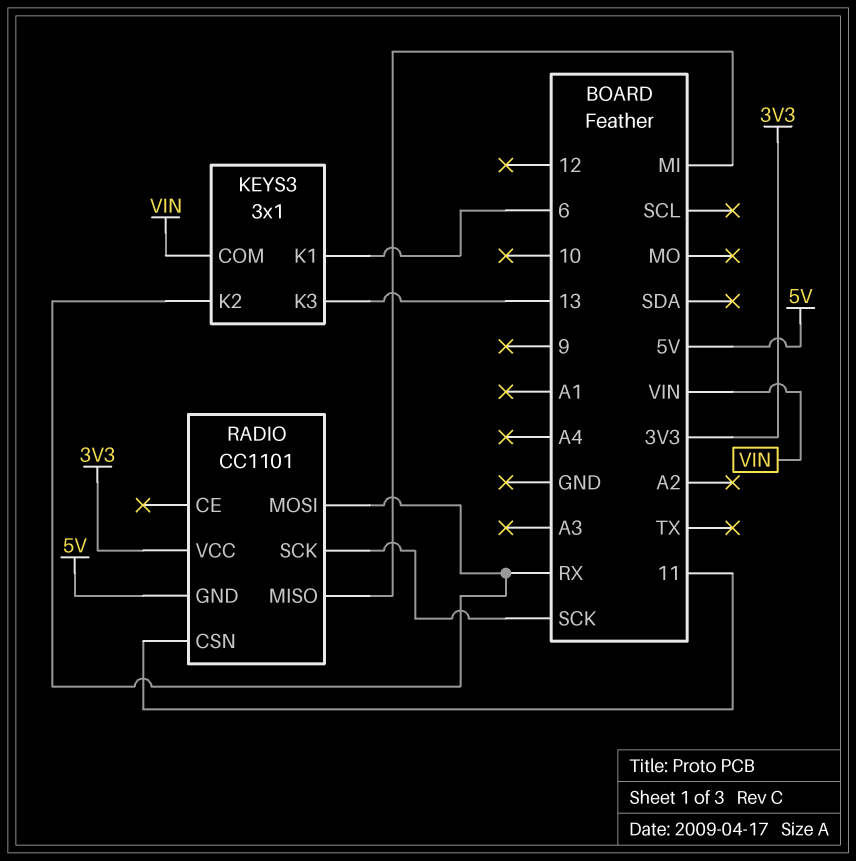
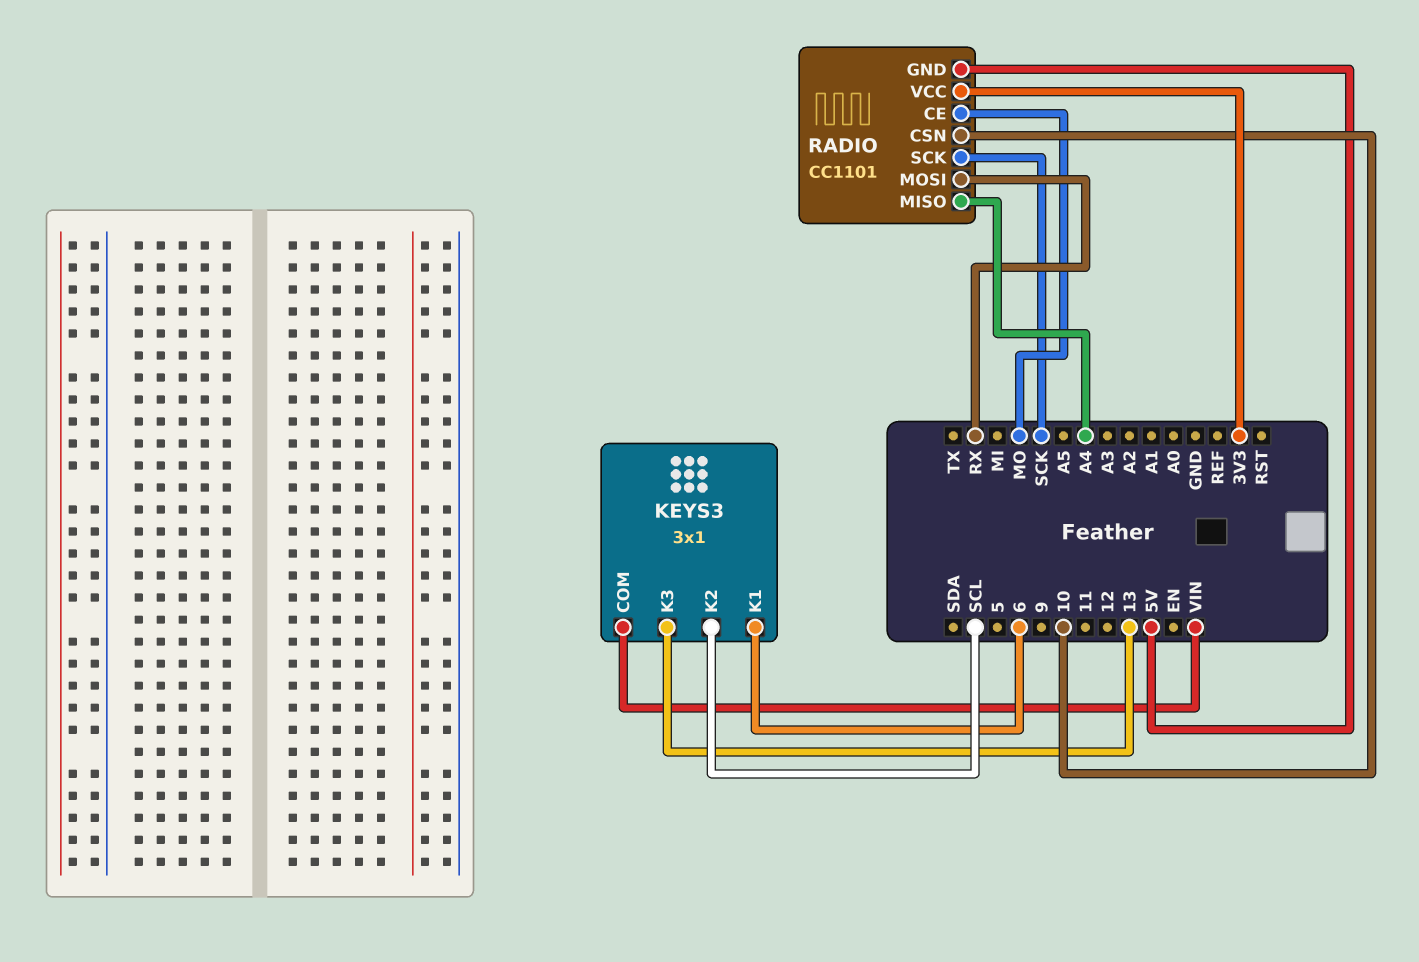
KEYS3 pin K2: RX -> SCL
RADIO pin CE: none -> MO
RADIO pin CSN: 11 -> 10
RADIO pin MISO: MI -> A4

